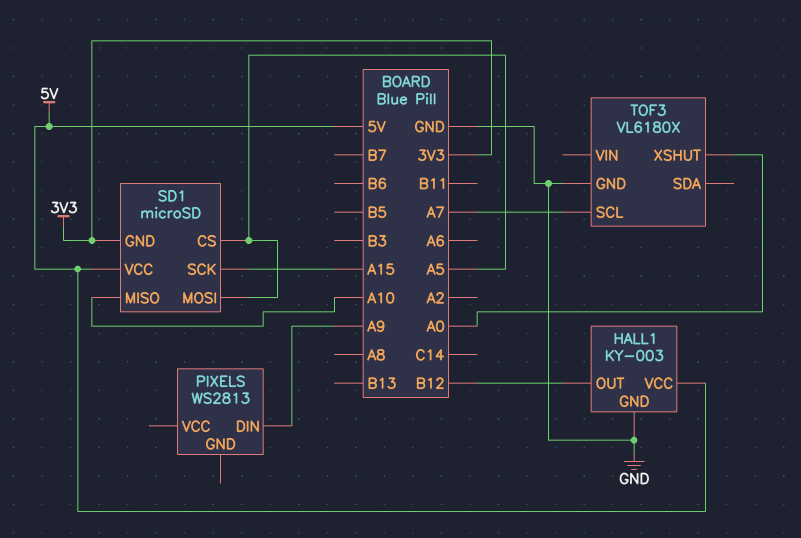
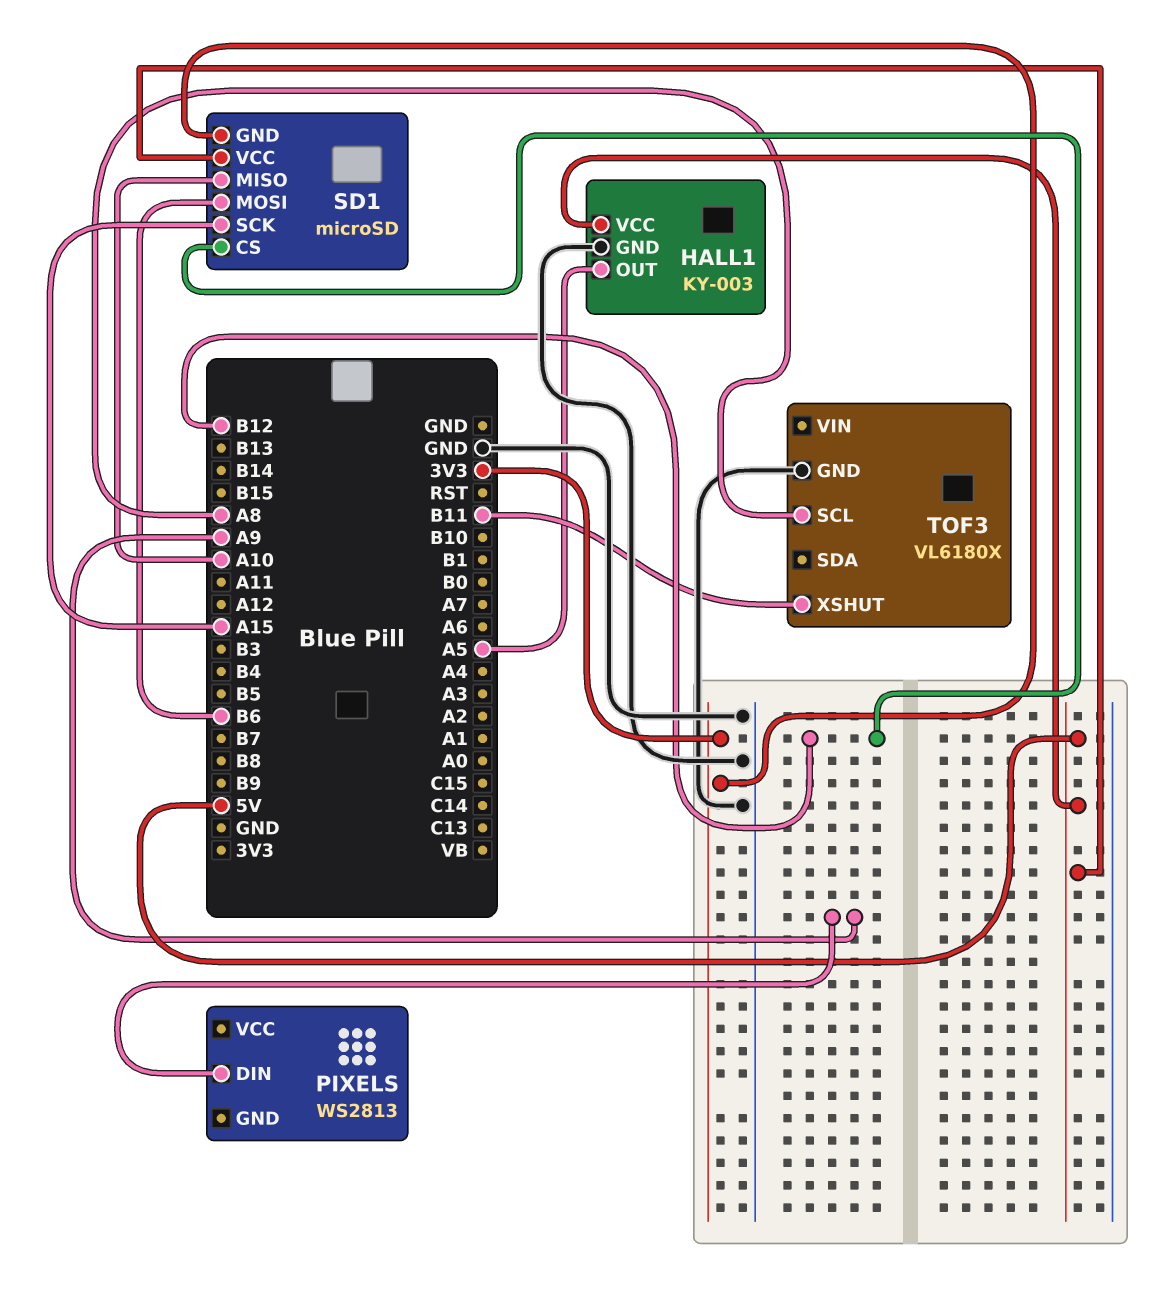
HALL1 pin OUT: B12 -> A5
SD1 pin CS: A5 -> B12
SD1 pin MOSI: A5 -> B6
TOF3 pin SCL: A7 -> A8
TOF3 pin XSHUT: A0 -> B11

